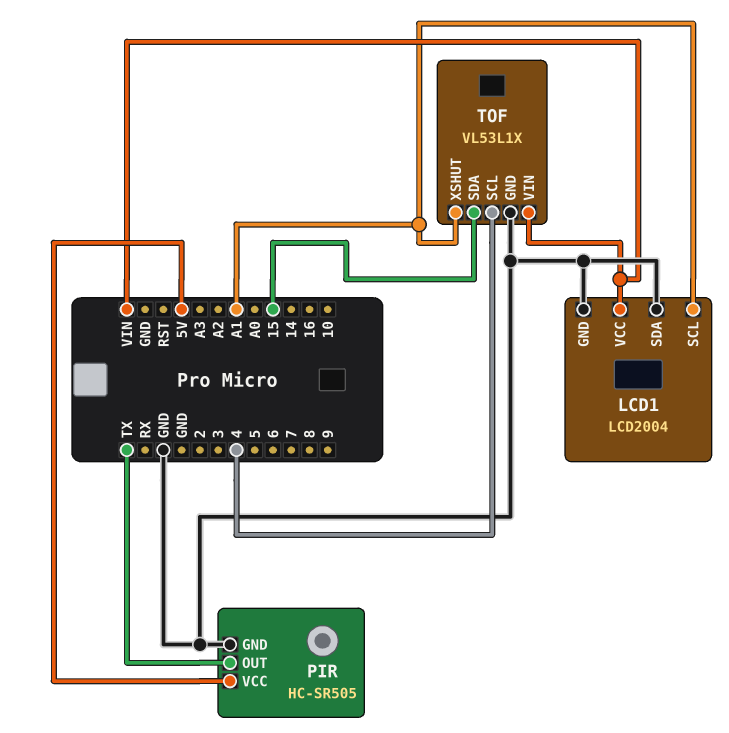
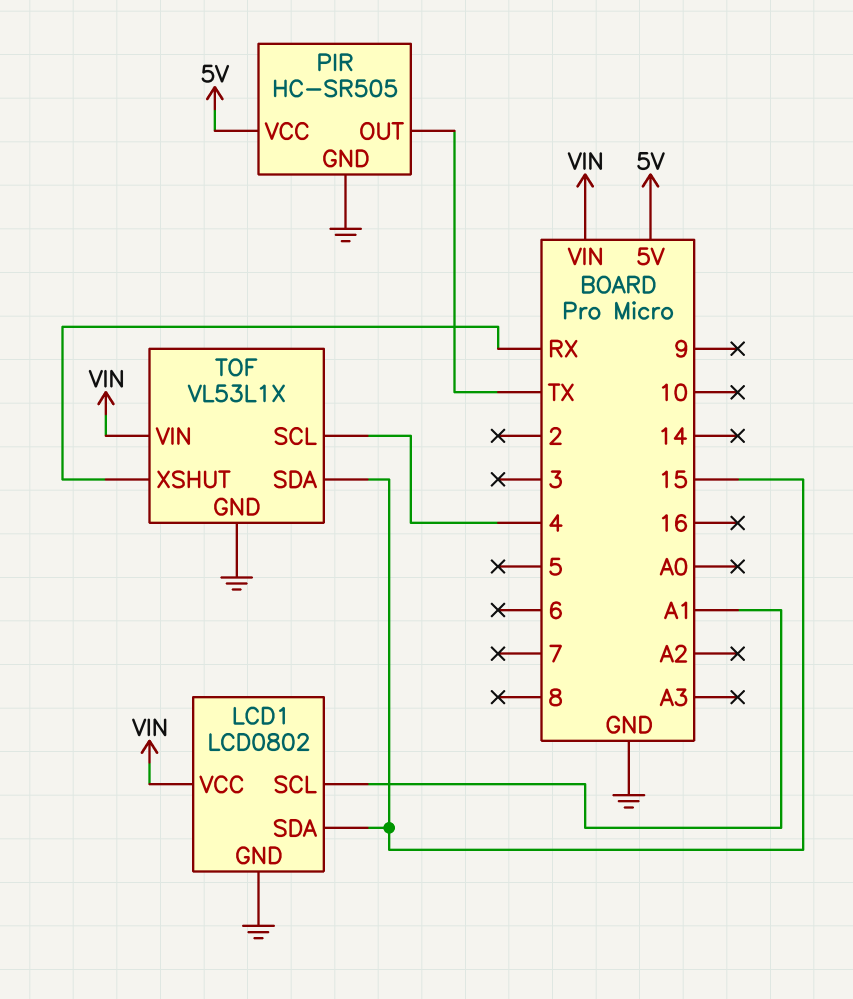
LCD1: LCD2004 -> LCD0802
LCD1 pin SDA: GND -> 15
TOF pin XSHUT: A1 -> RX

